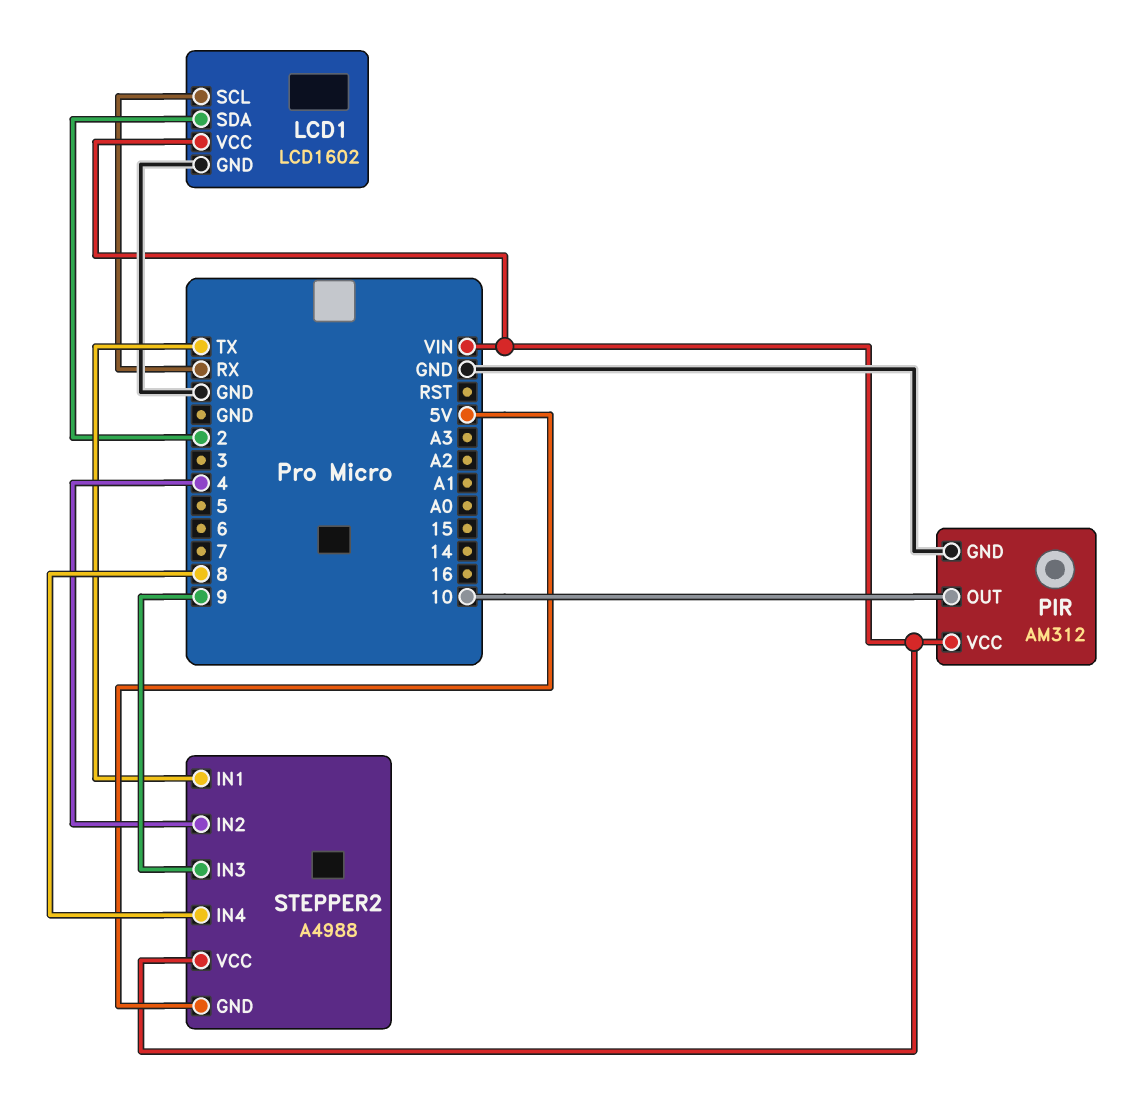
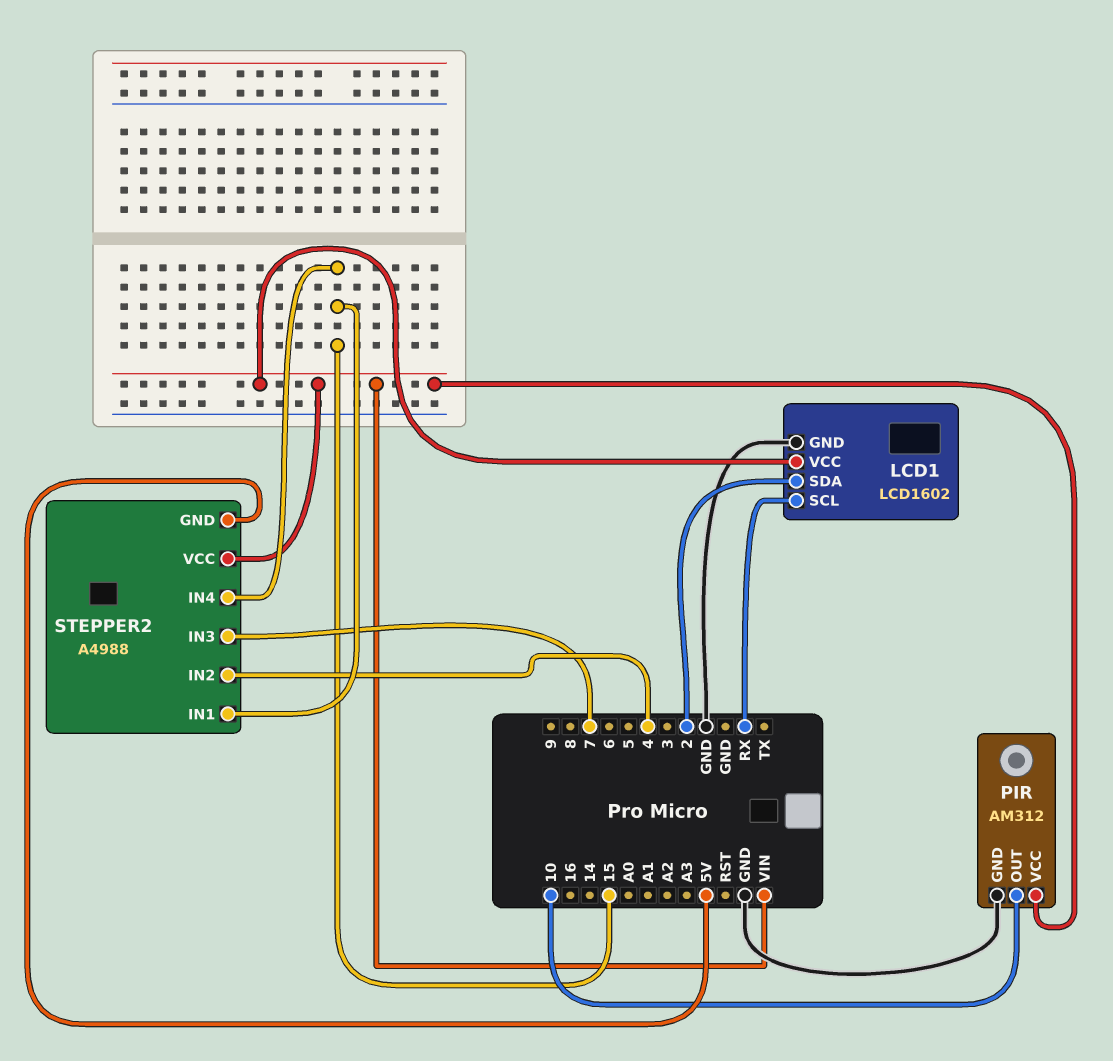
STEPPER2 pin IN1: TX -> 15
STEPPER2 pin IN3: 9 -> 7
STEPPER2 pin IN4: 8 -> 15

